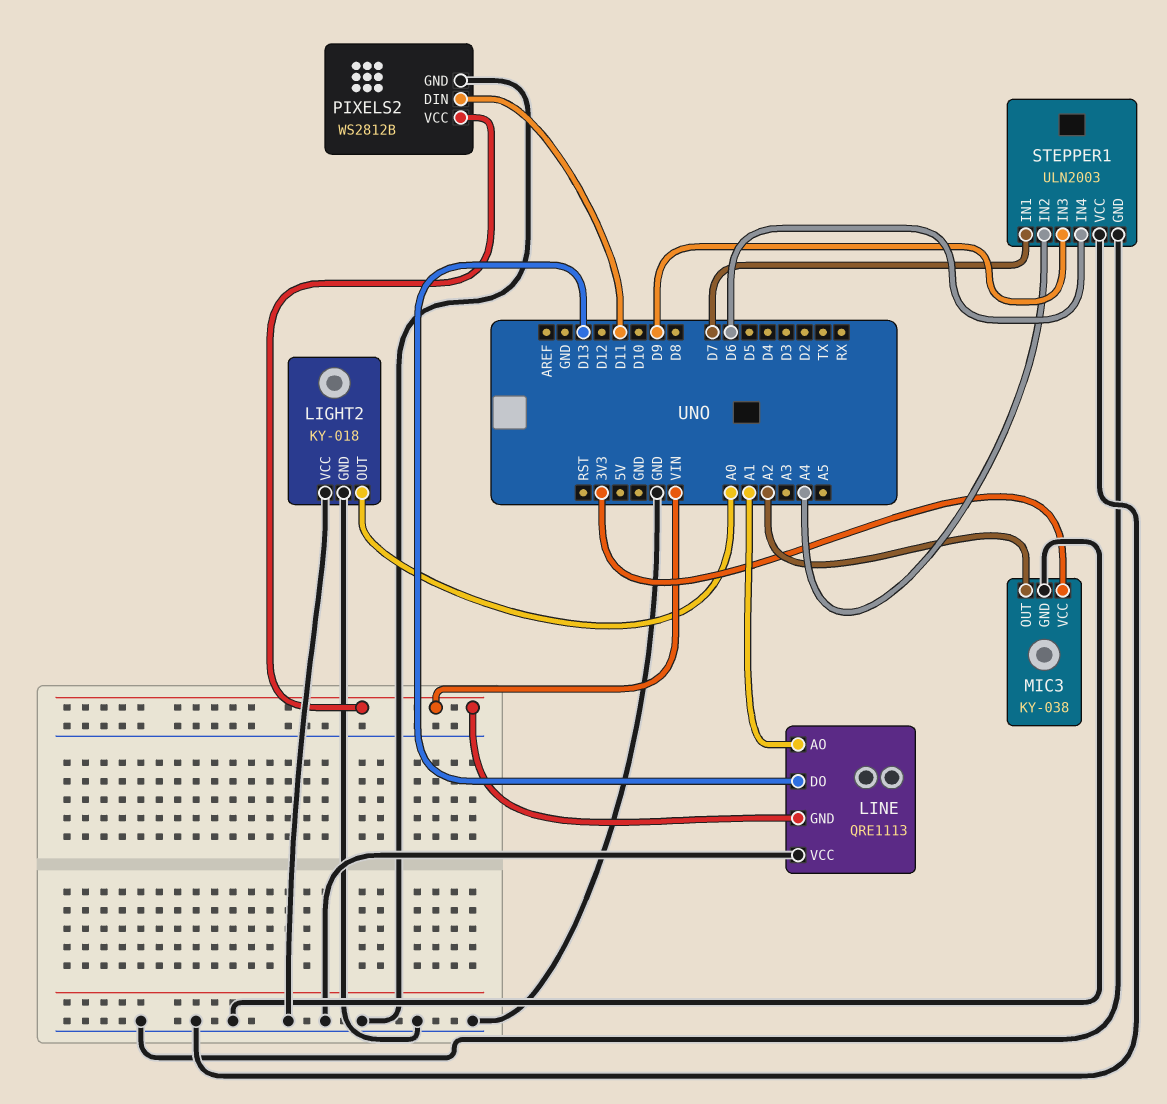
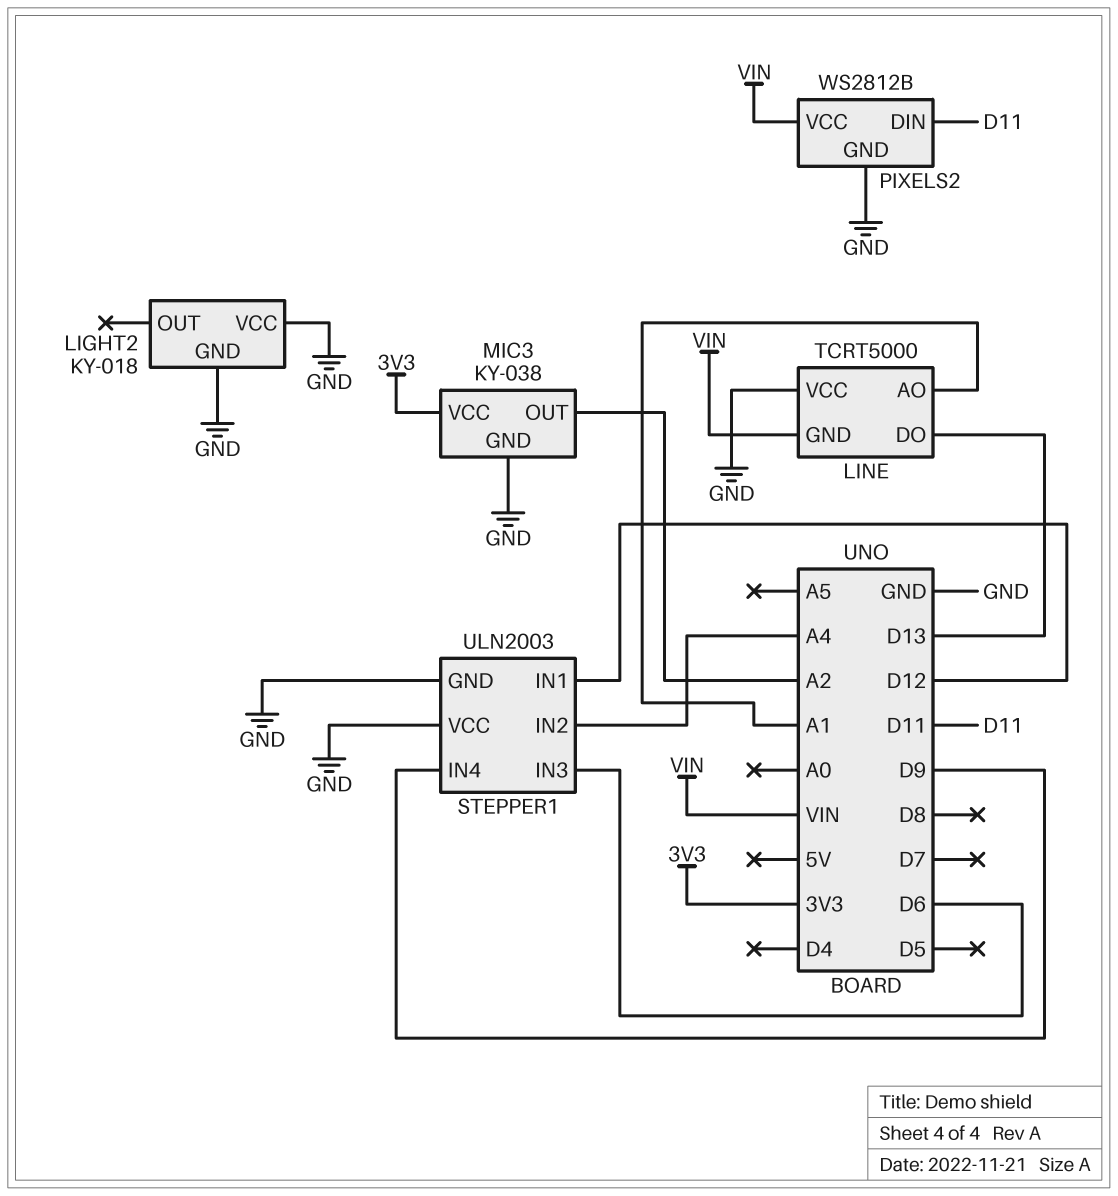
LIGHT2 pin OUT: A0 -> none
LINE: QRE1113 -> TCRT5000
STEPPER1 pin IN1: D7 -> D12
STEPPER1 pin IN3: D9 -> D6
STEPPER1 pin IN4: D6 -> D9

